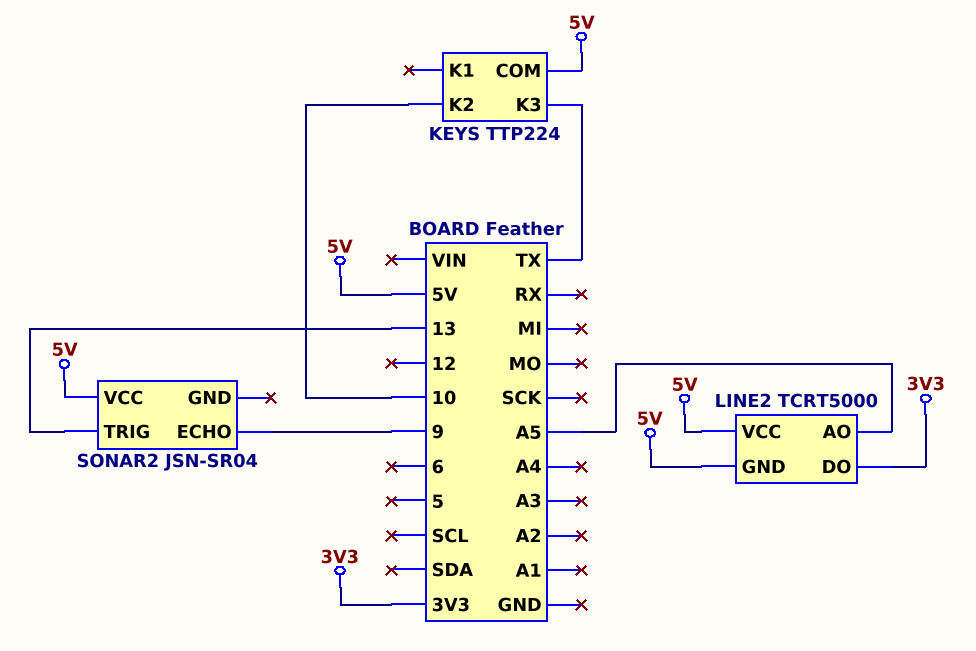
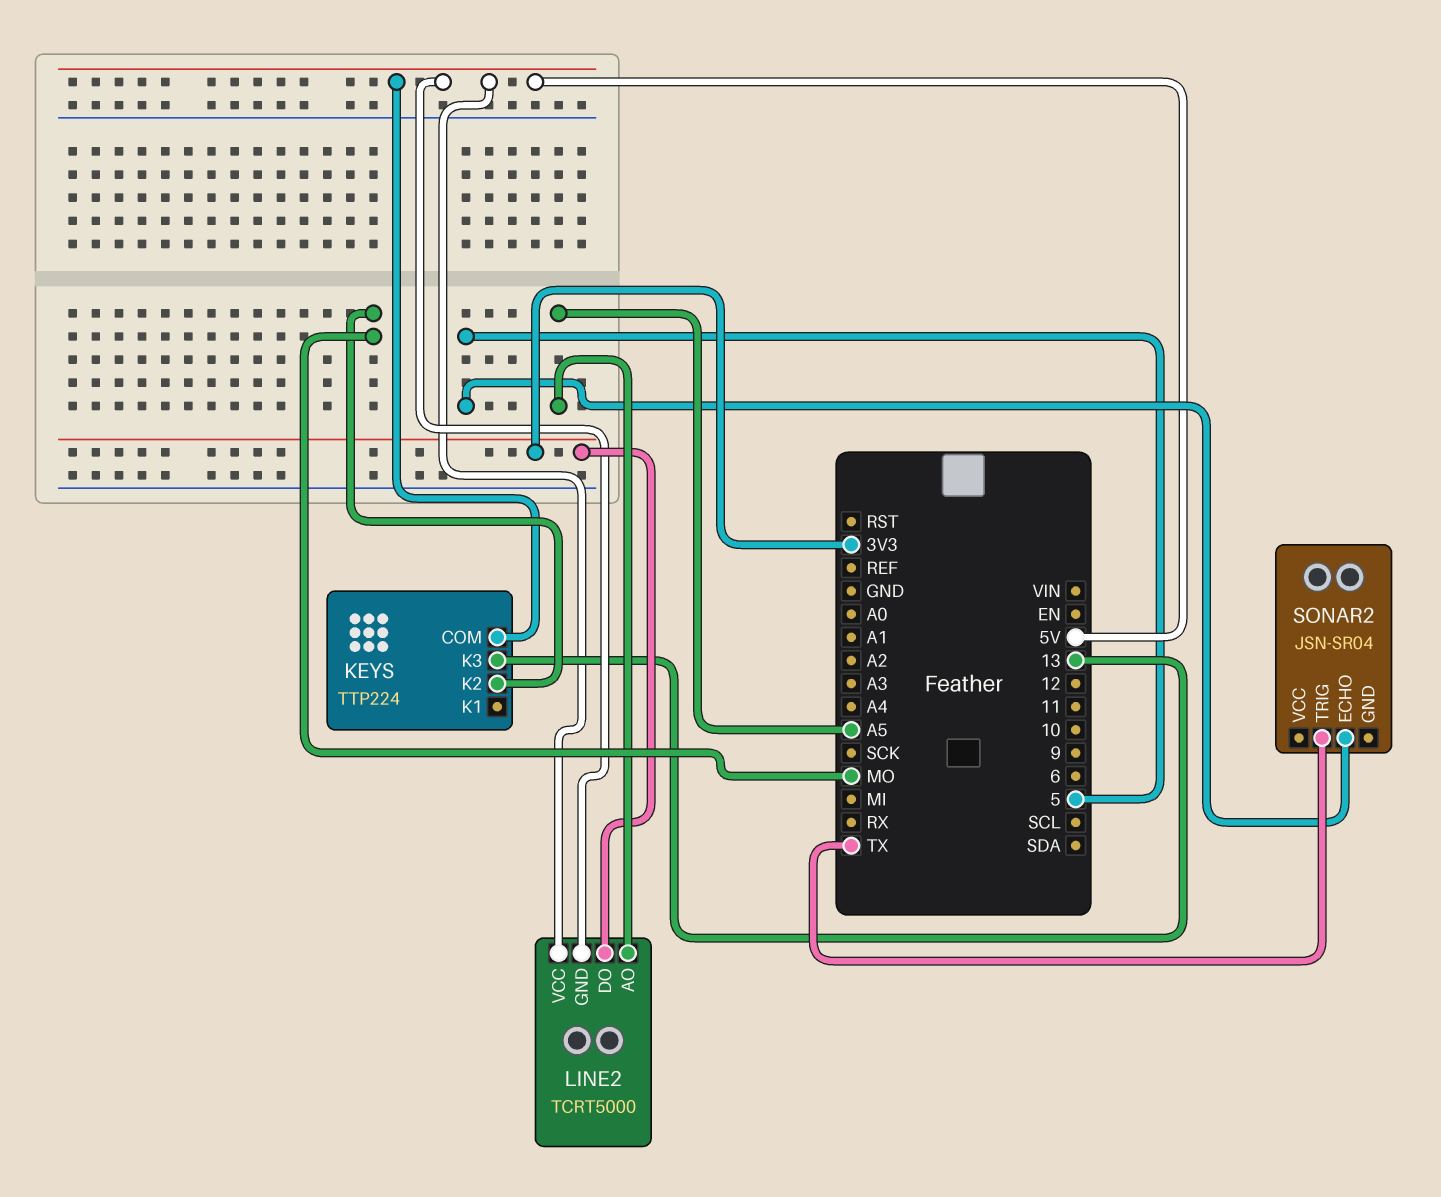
KEYS pin K2: 10 -> MO
KEYS pin K3: TX -> 13
SONAR2 pin ECHO: 9 -> 5
SONAR2 pin TRIG: 13 -> TX
SONAR2 pin VCC: 5V -> none

